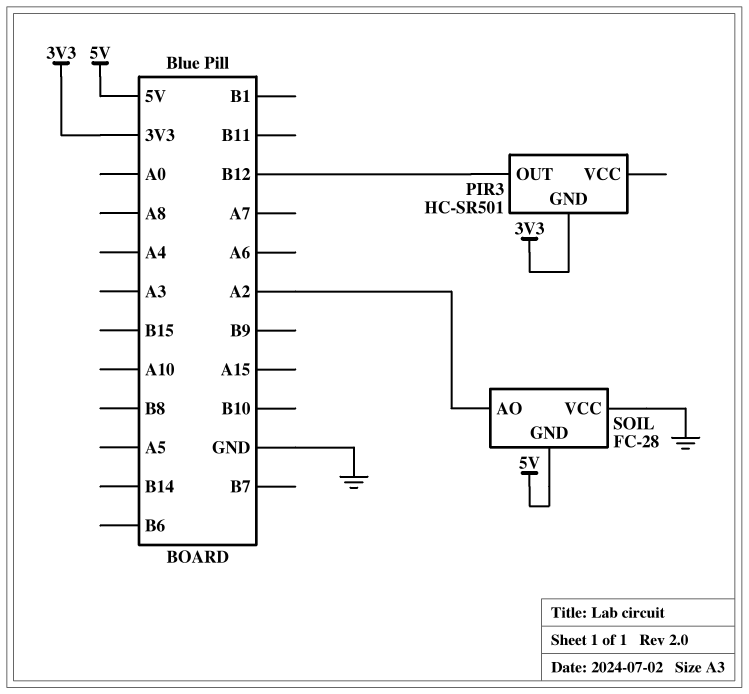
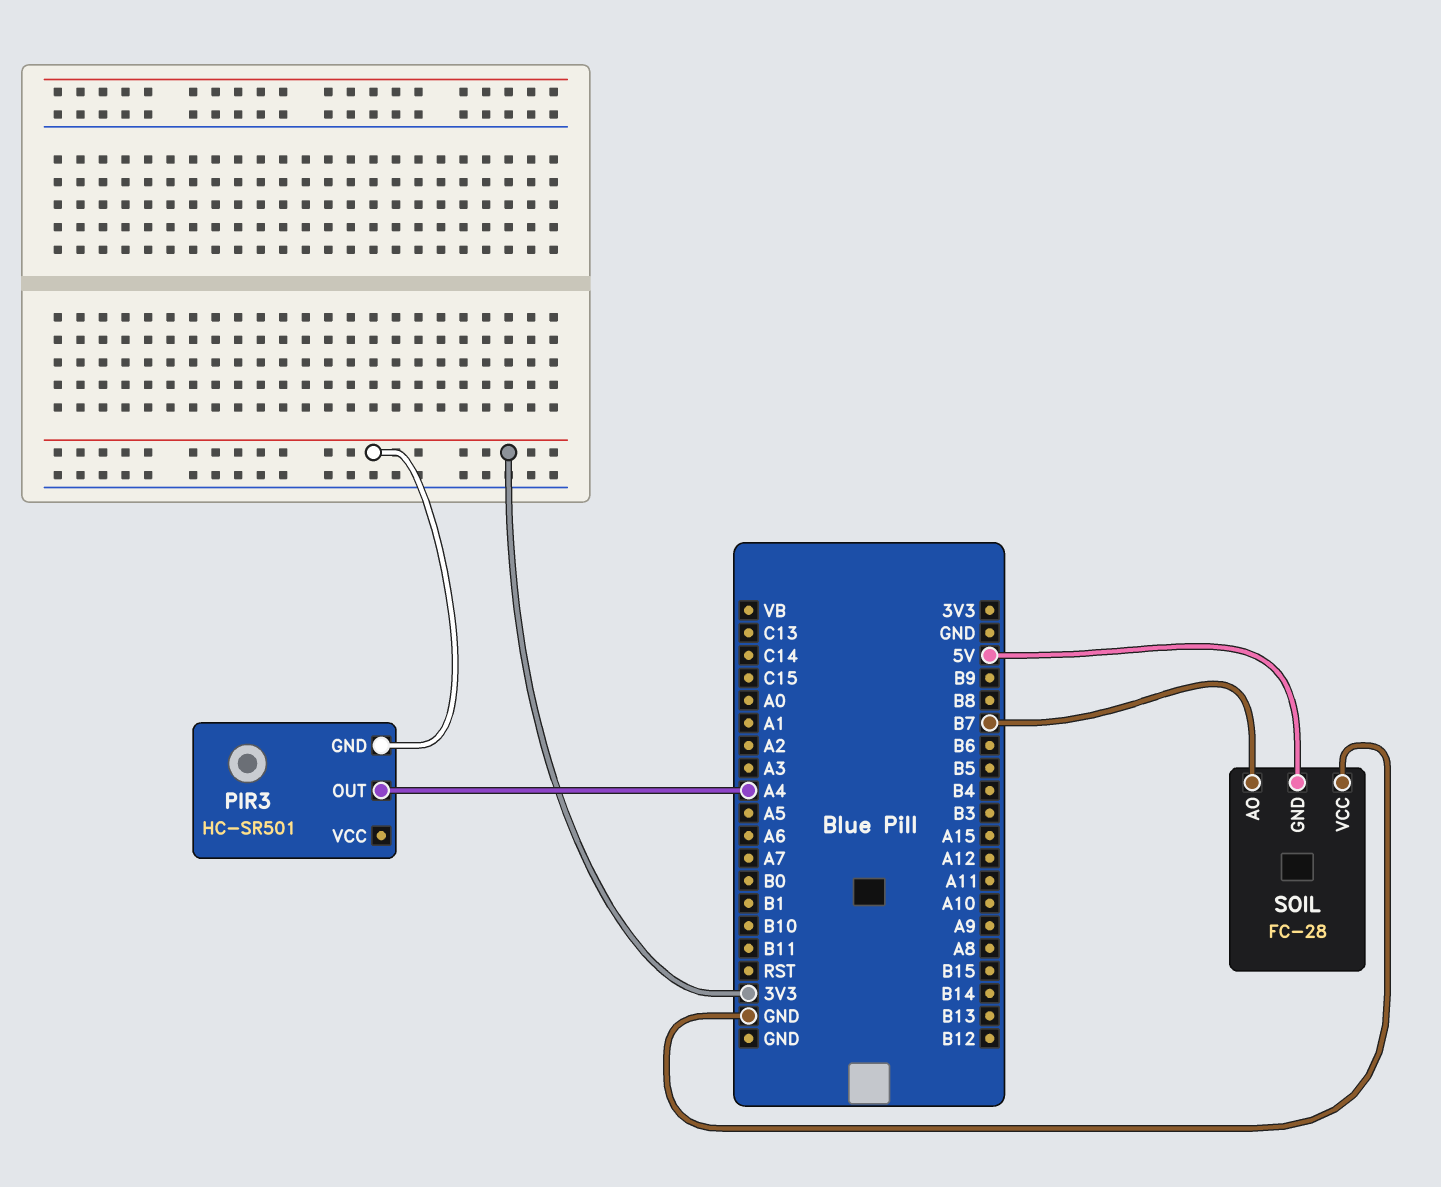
PIR3 pin OUT: B12 -> A4
SOIL pin AO: A2 -> B7

